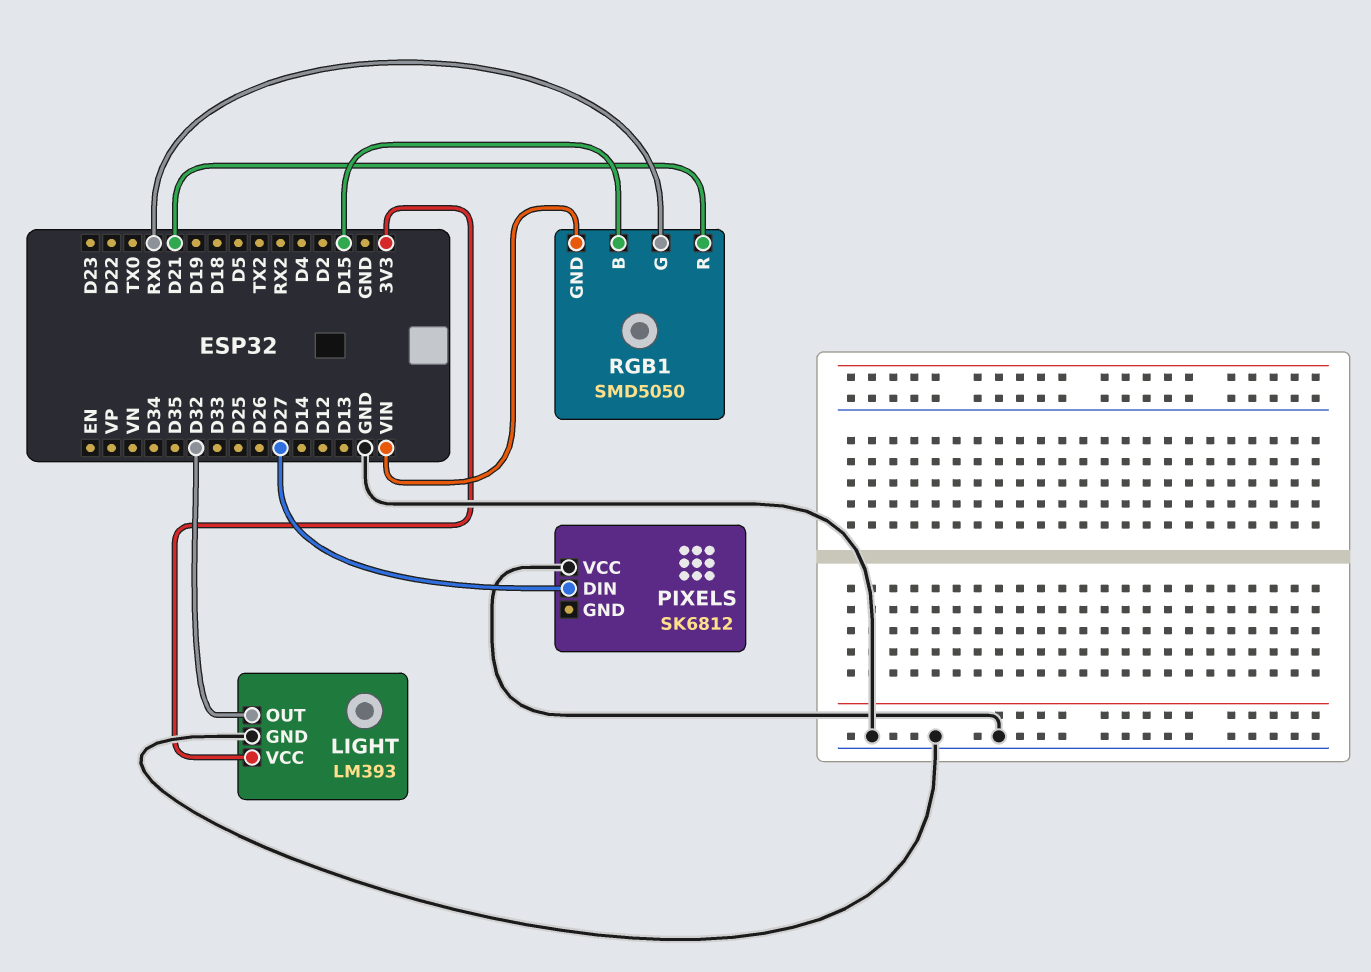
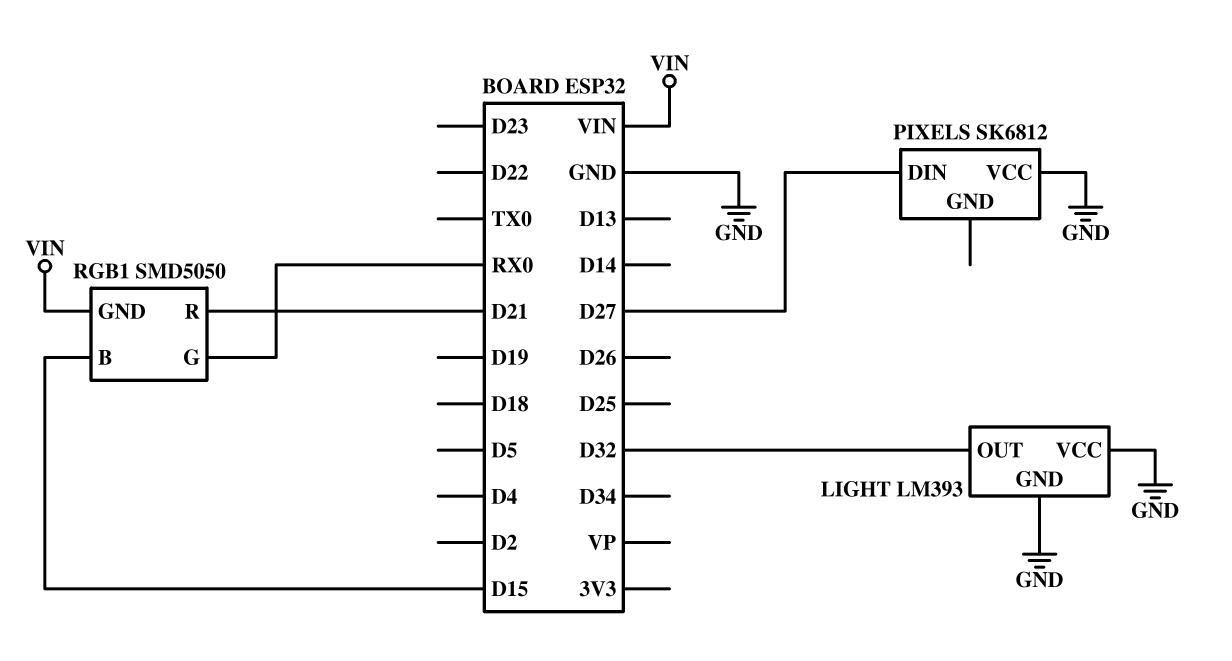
LIGHT pin VCC: 3V3 -> GND

